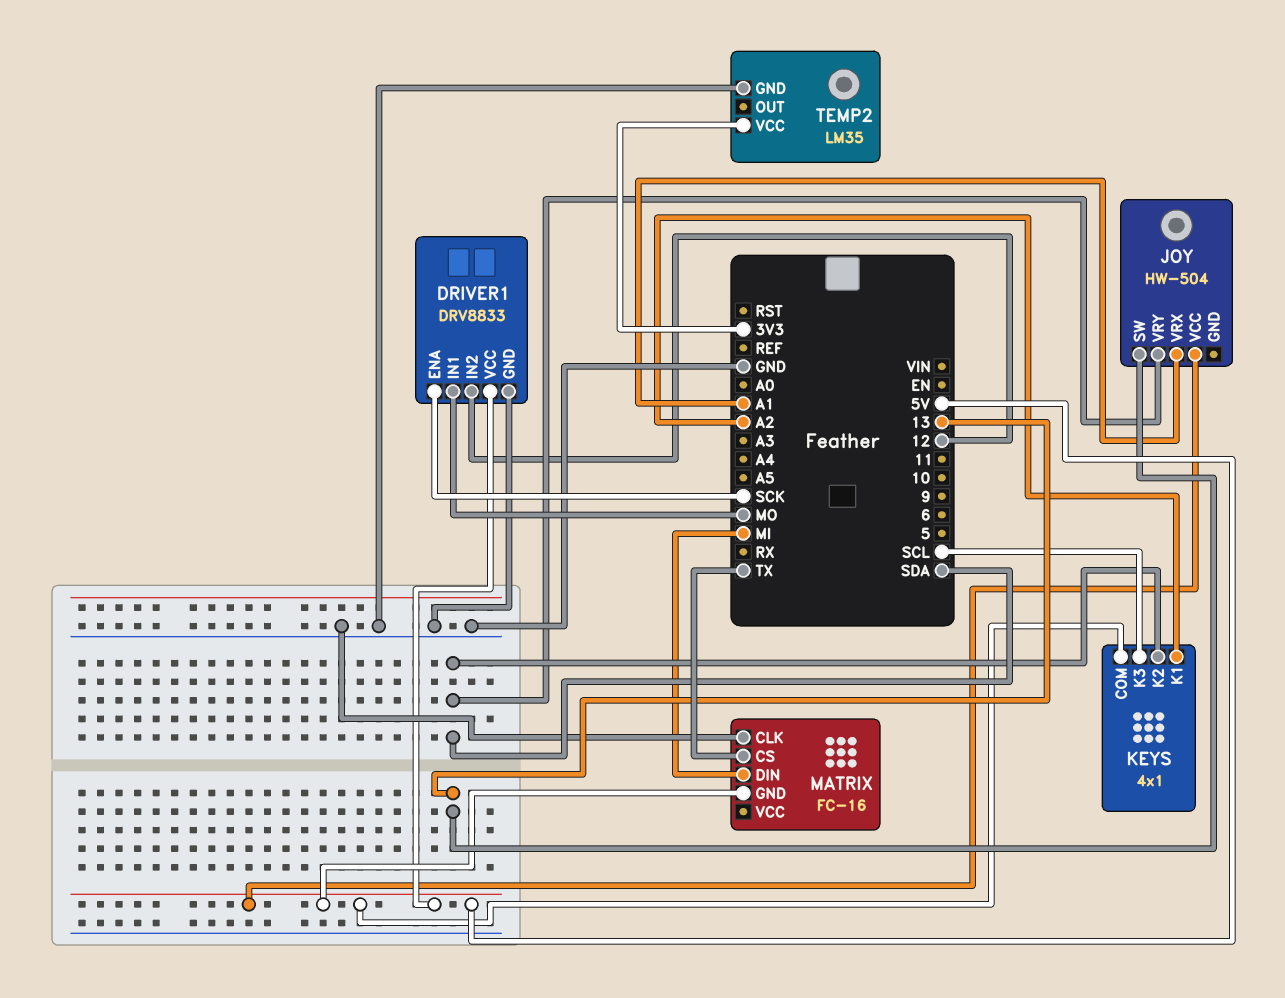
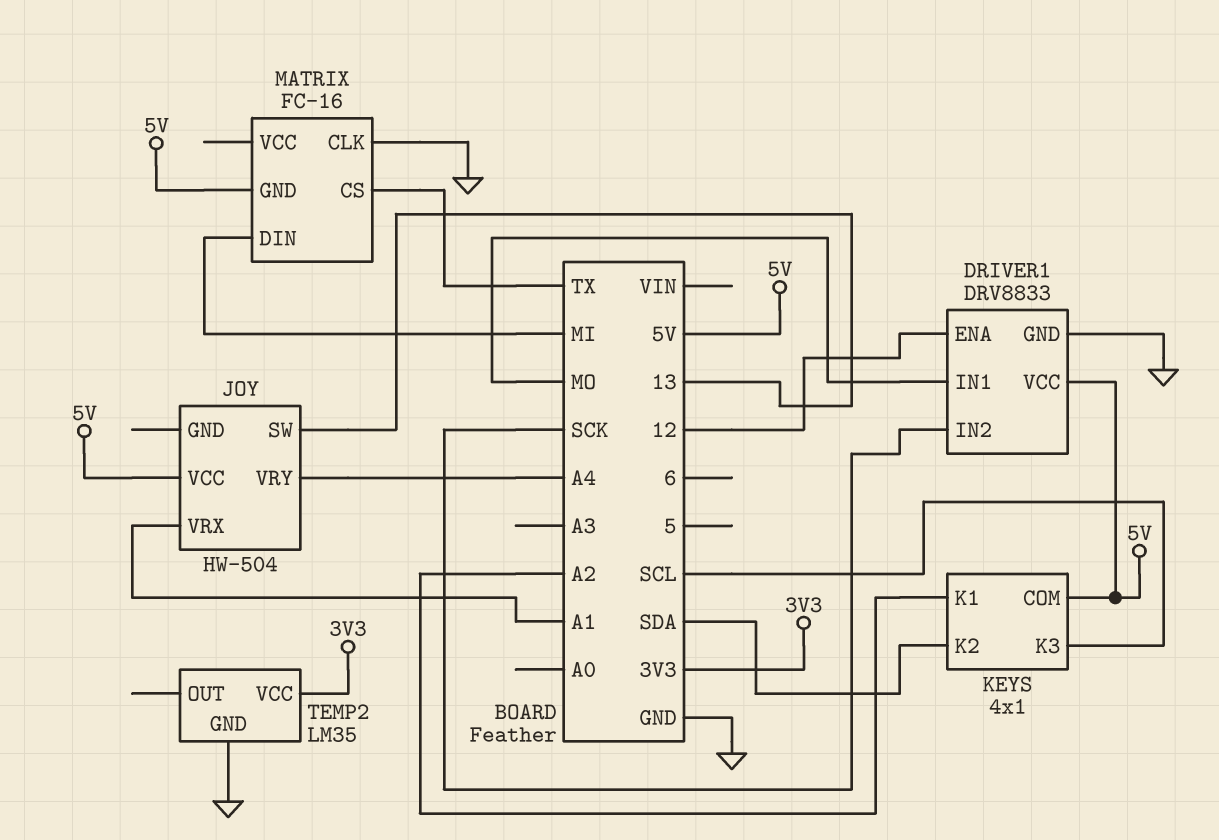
DRIVER1 pin ENA: SCK -> 12
DRIVER1 pin IN2: 12 -> SCK
JOY pin VRY: SDA -> A4

